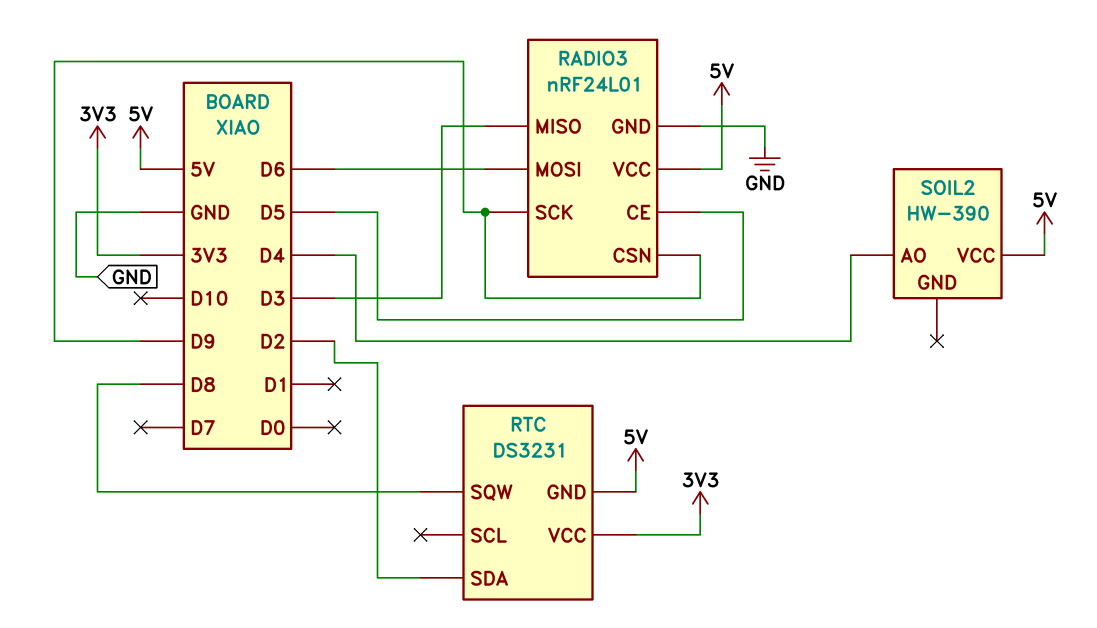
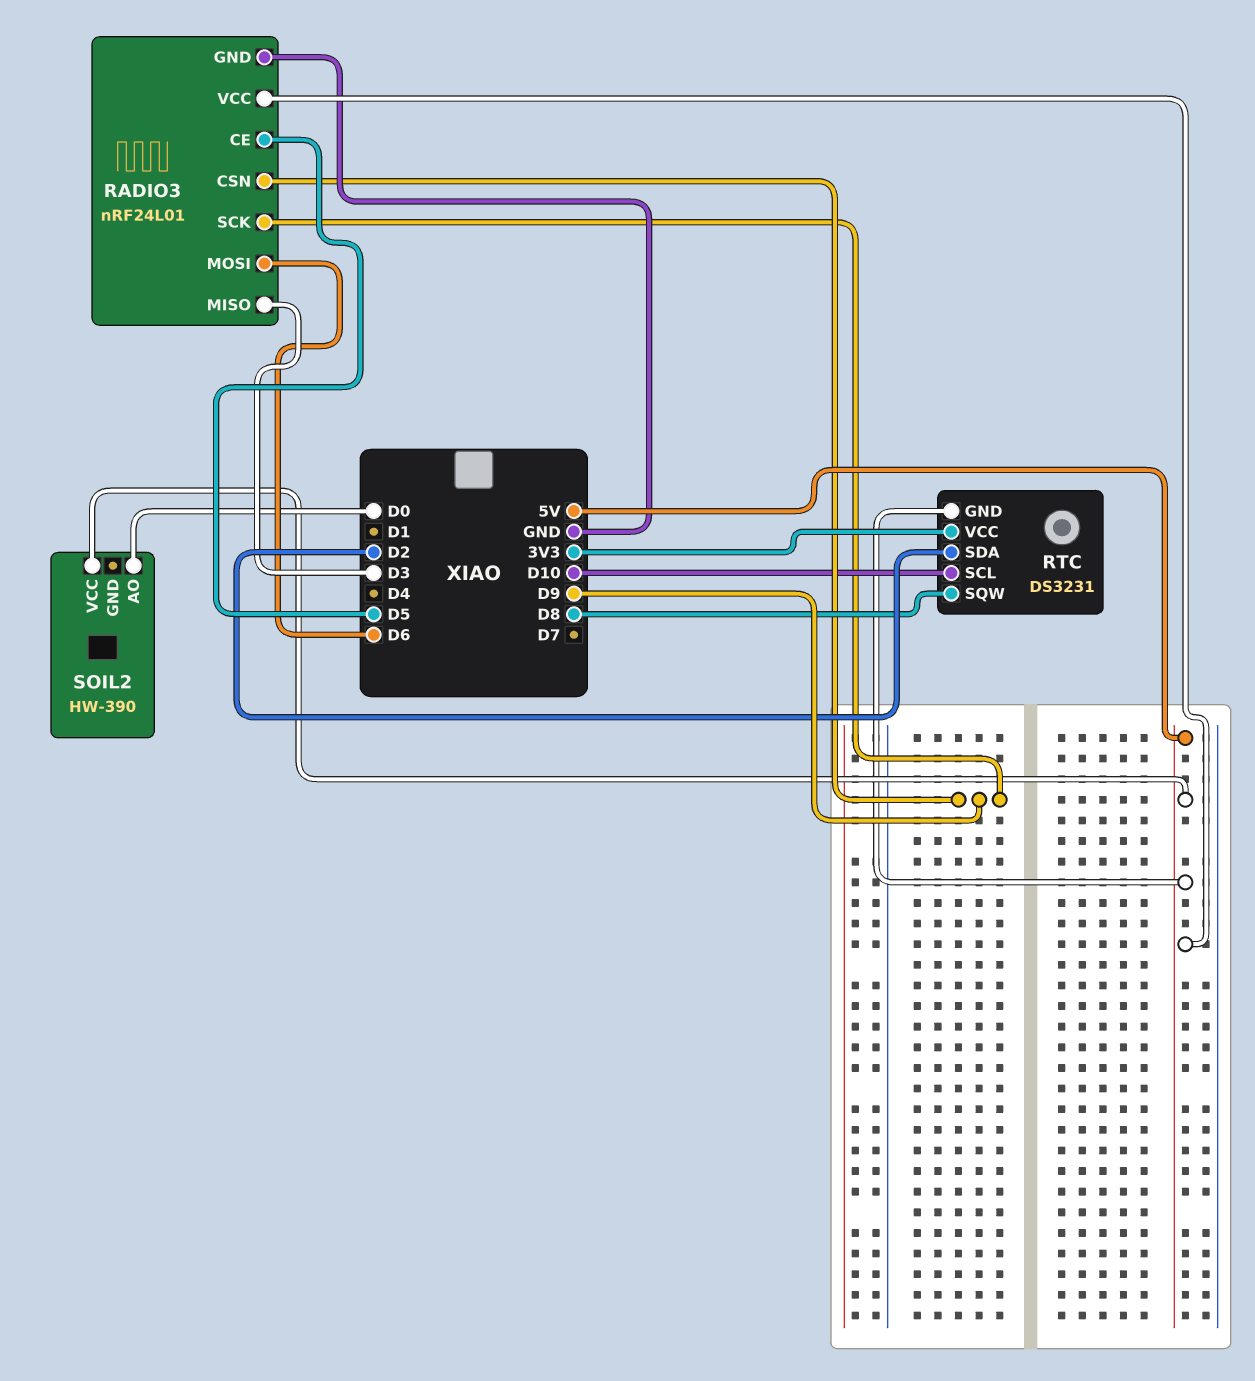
RTC pin SCL: none -> D10
SOIL2 pin AO: D4 -> D0

